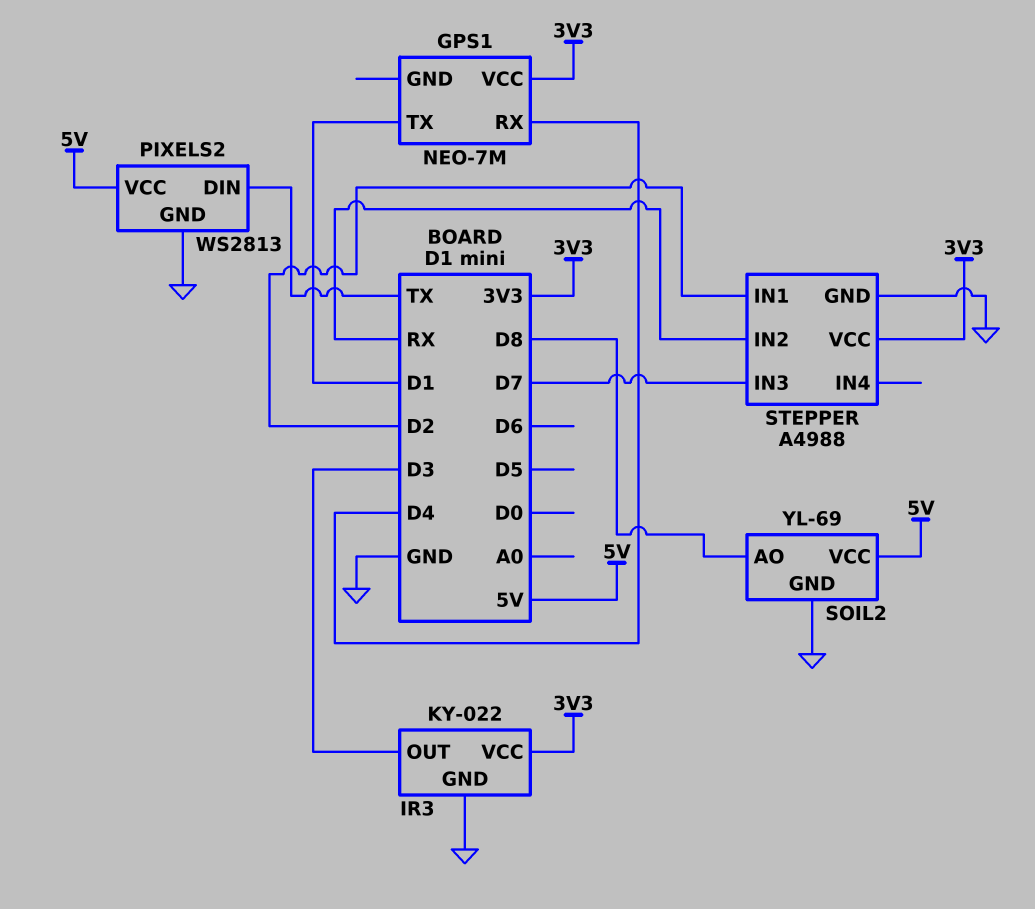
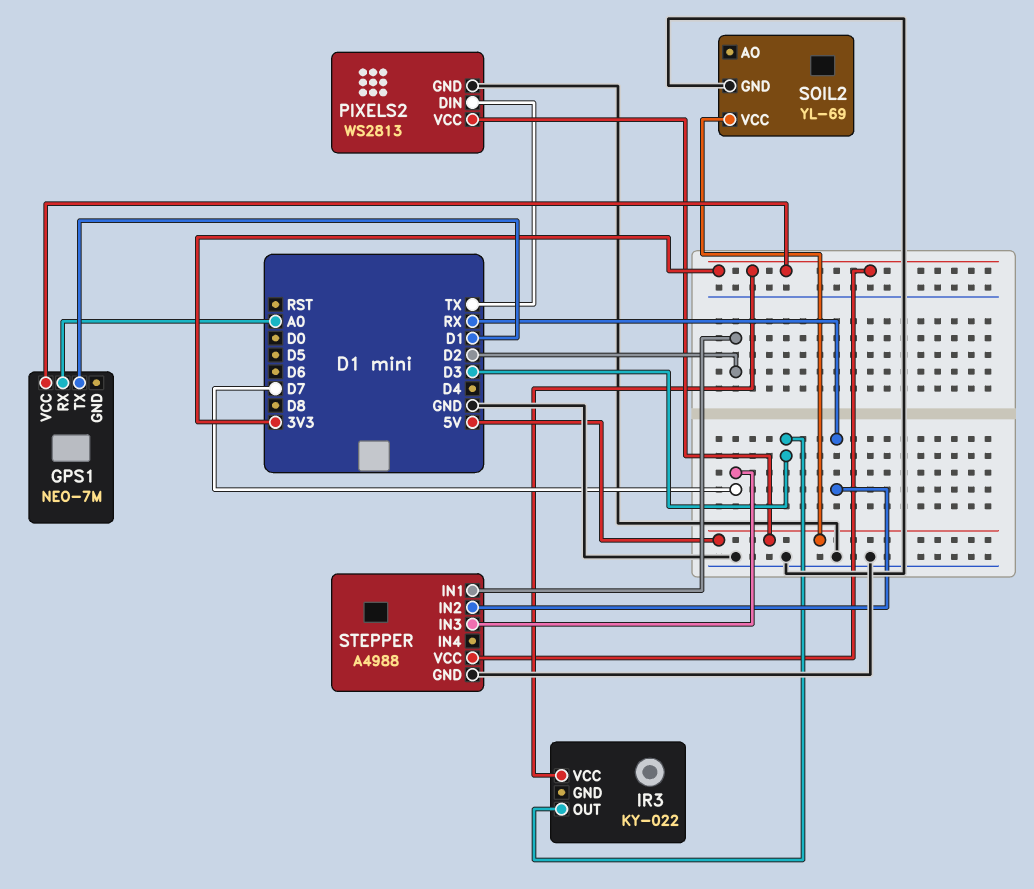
GPS1 pin RX: D4 -> A0
IR3 pin GND: GND -> none
SOIL2 pin AO: D8 -> none

